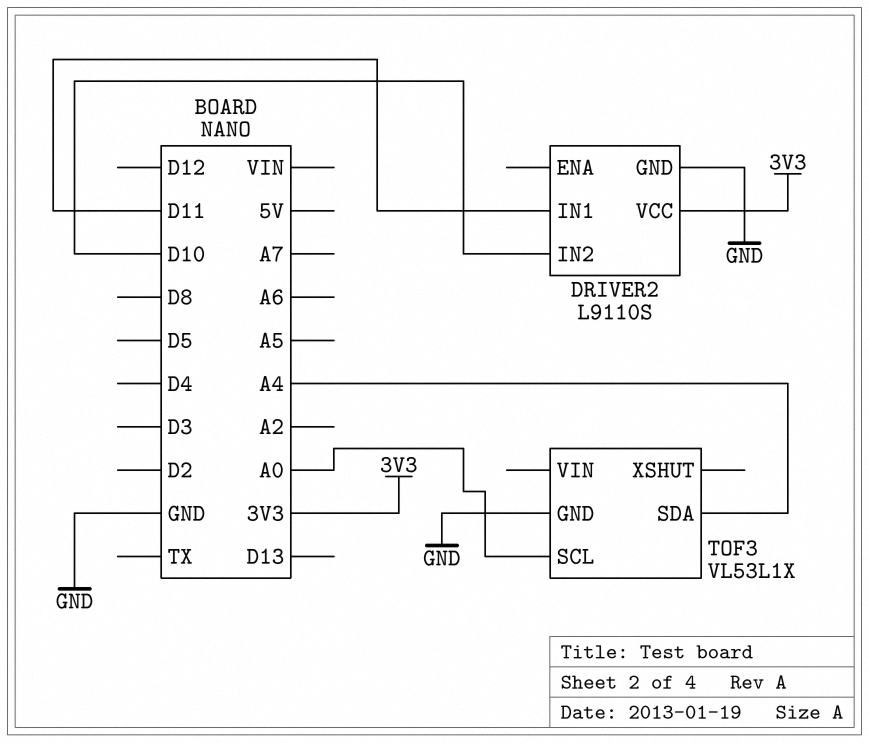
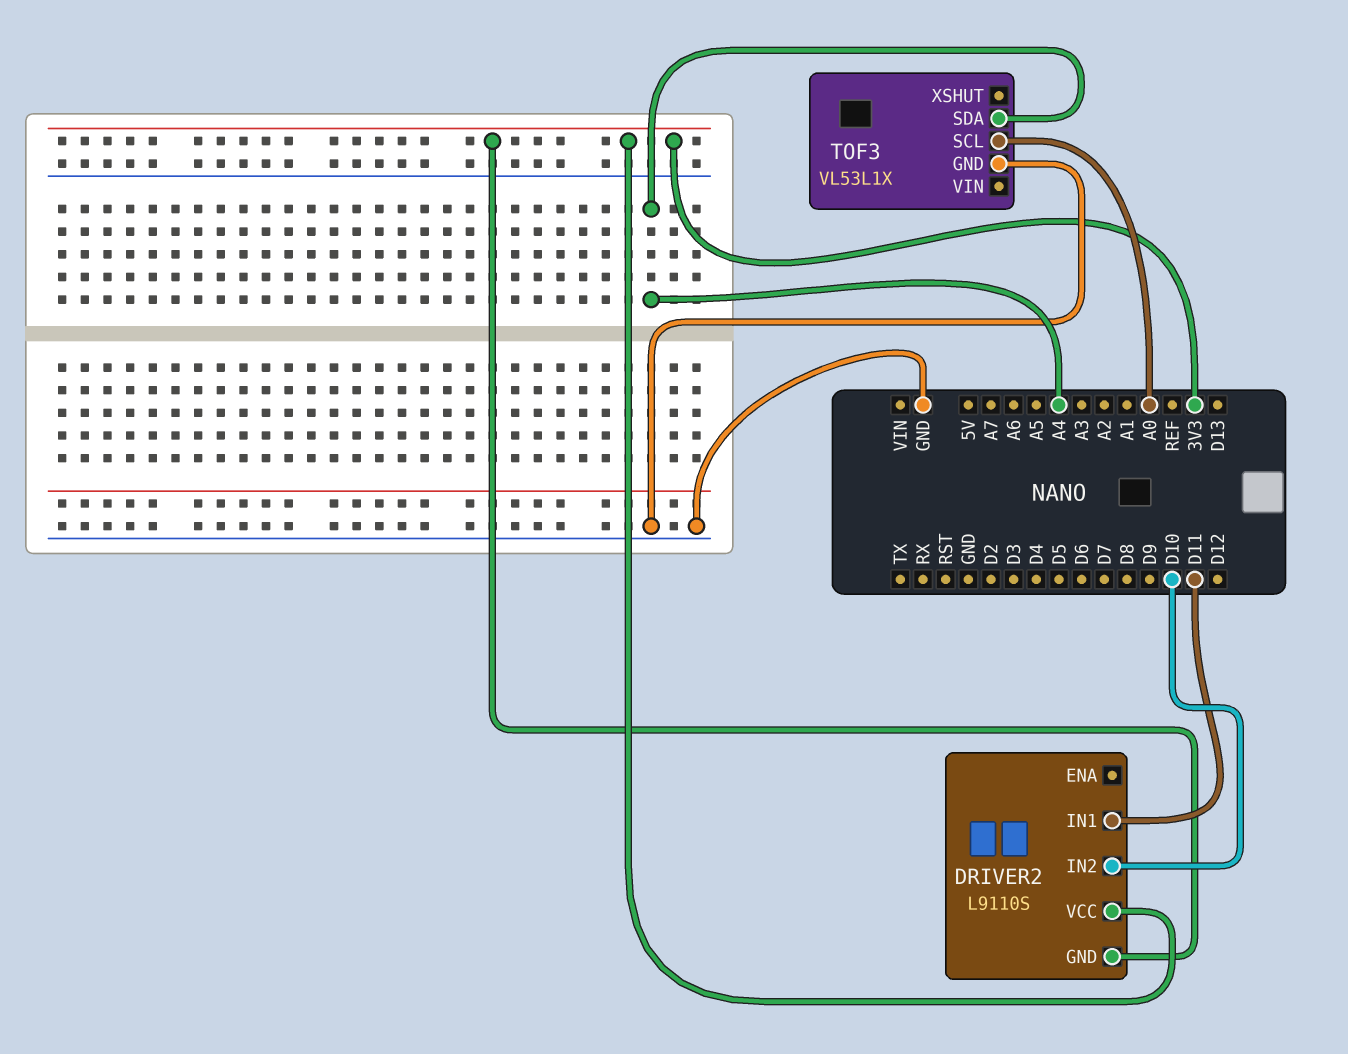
DRIVER2 pin GND: GND -> 3V3

